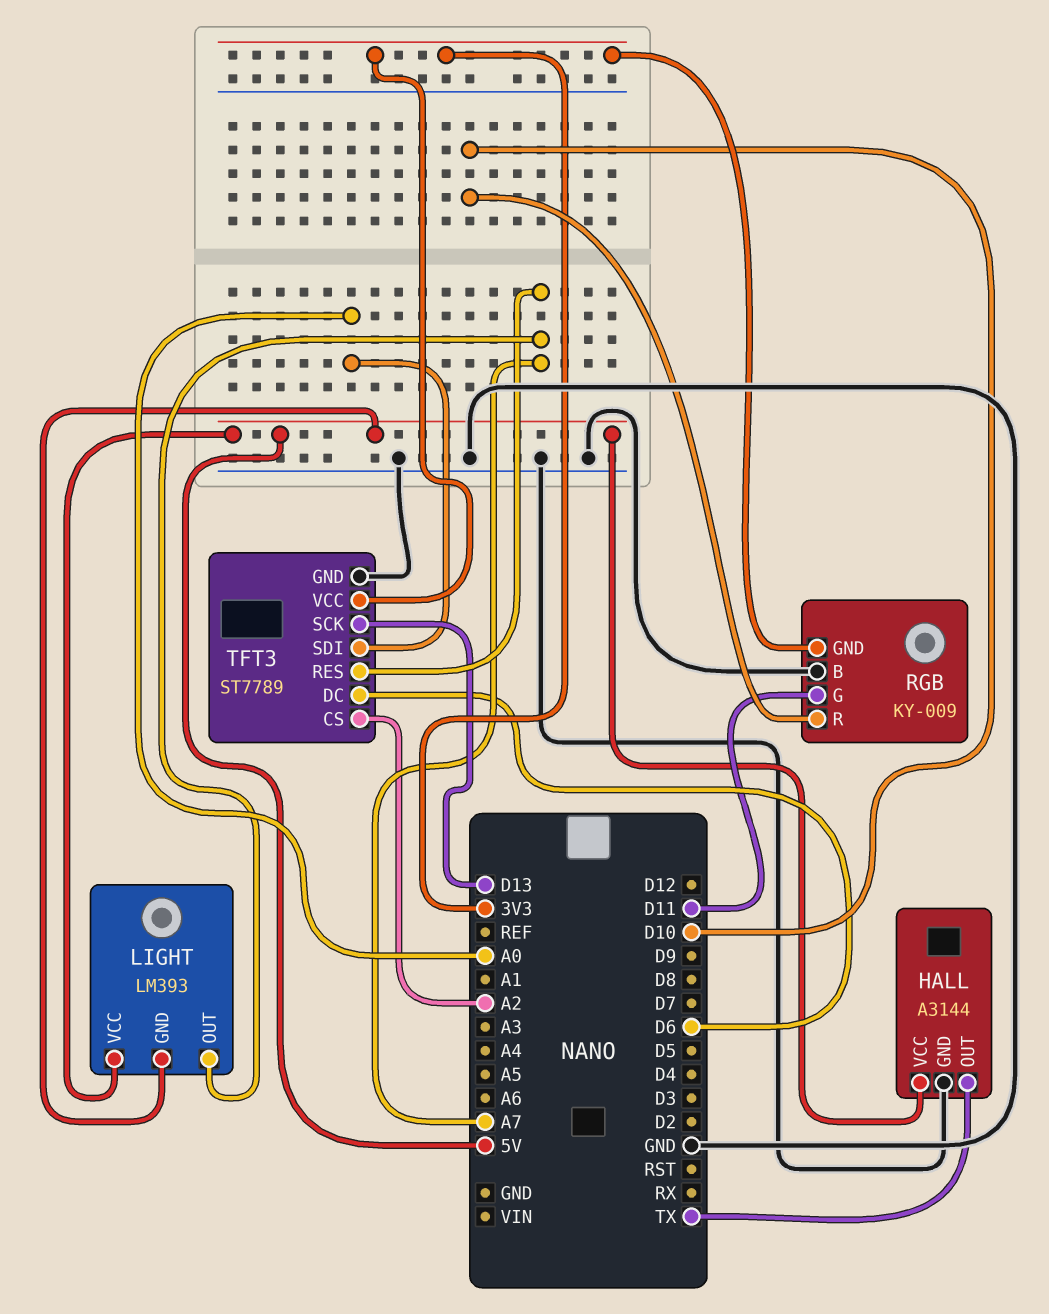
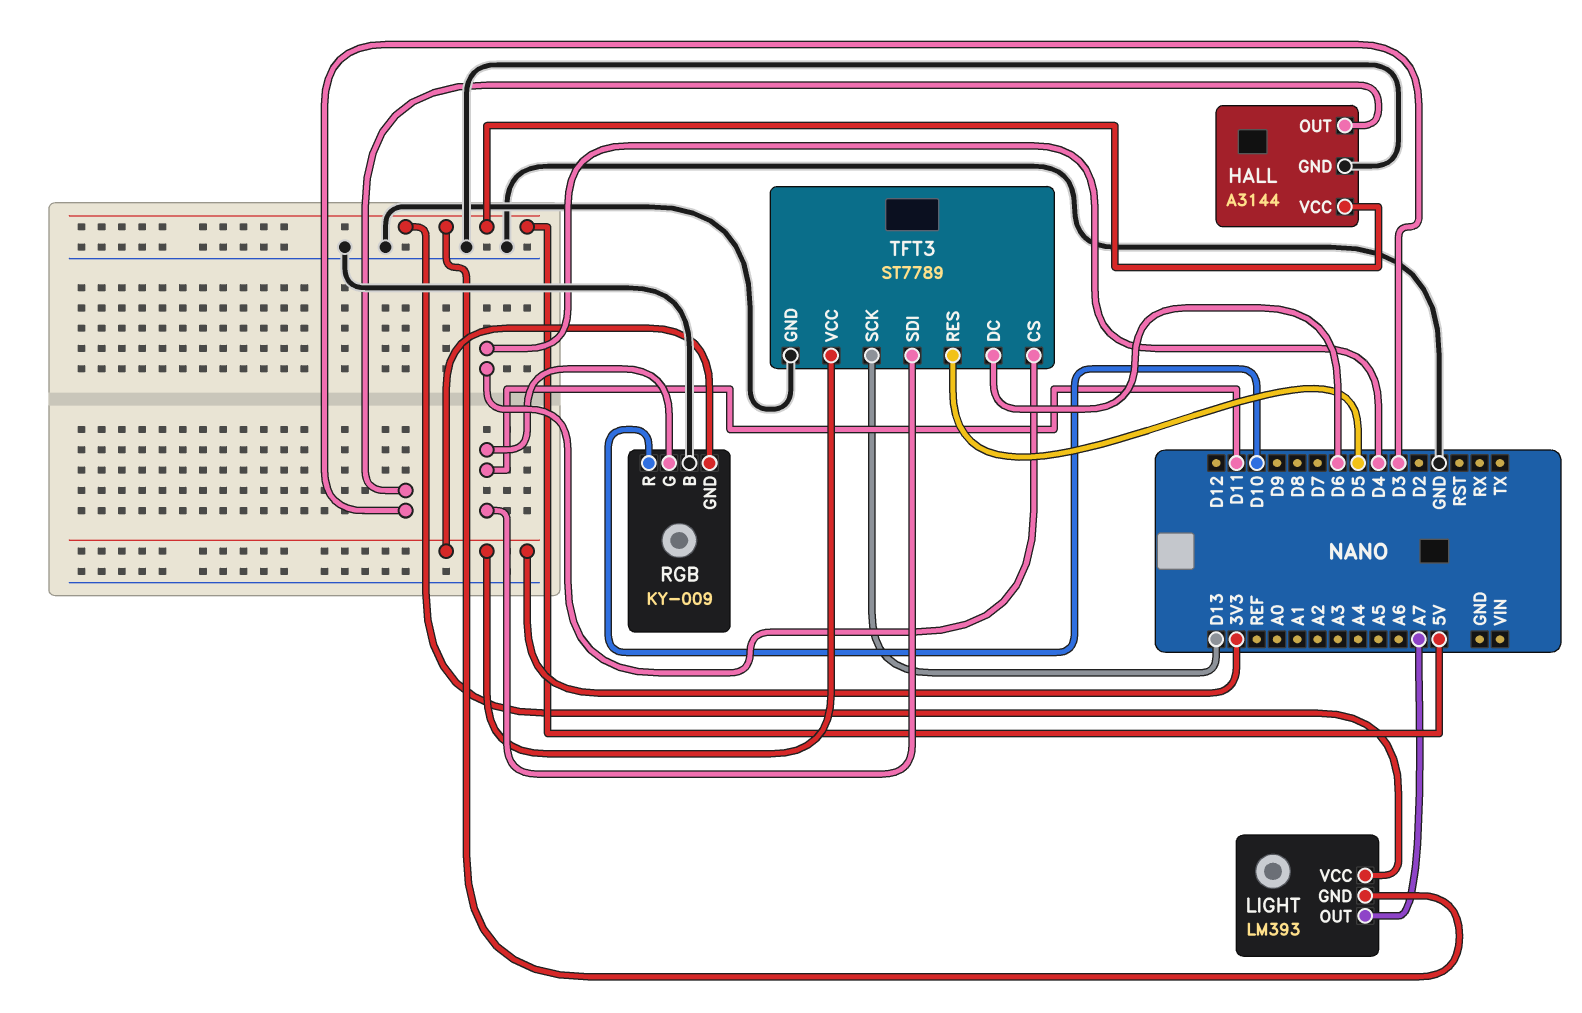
HALL pin OUT: TX -> D3
TFT3 pin CS: A2 -> D4
TFT3 pin RES: A7 -> D5
TFT3 pin SDI: A0 -> D11

